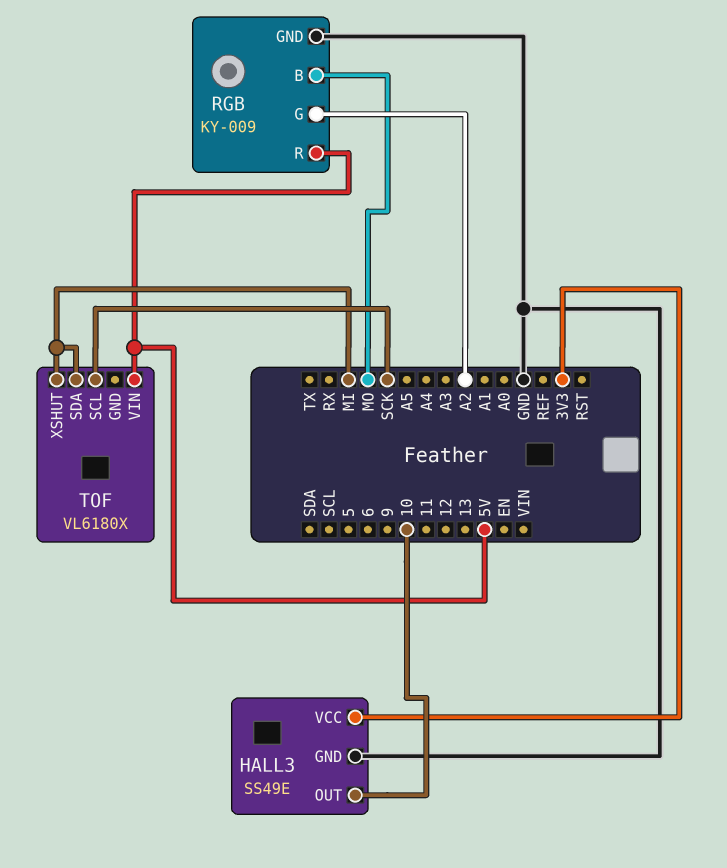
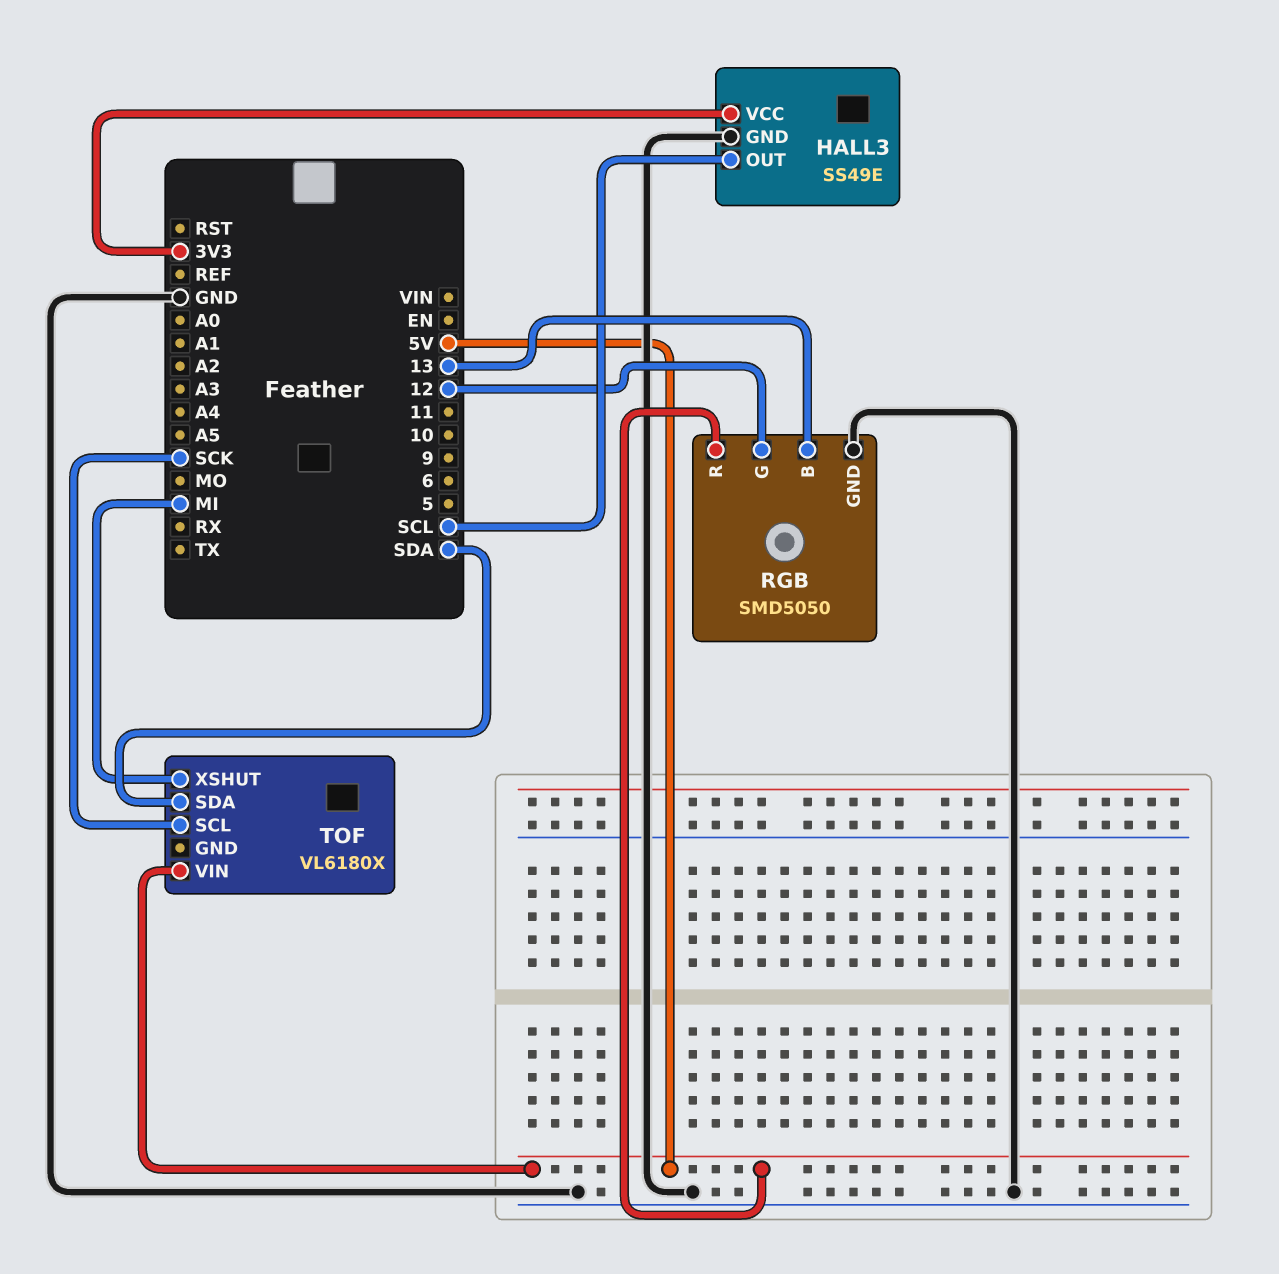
HALL3 pin OUT: 10 -> SCL
RGB: KY-009 -> SMD5050
RGB pin B: MO -> 13
RGB pin G: A2 -> 12
TOF pin SDA: MI -> SDA

